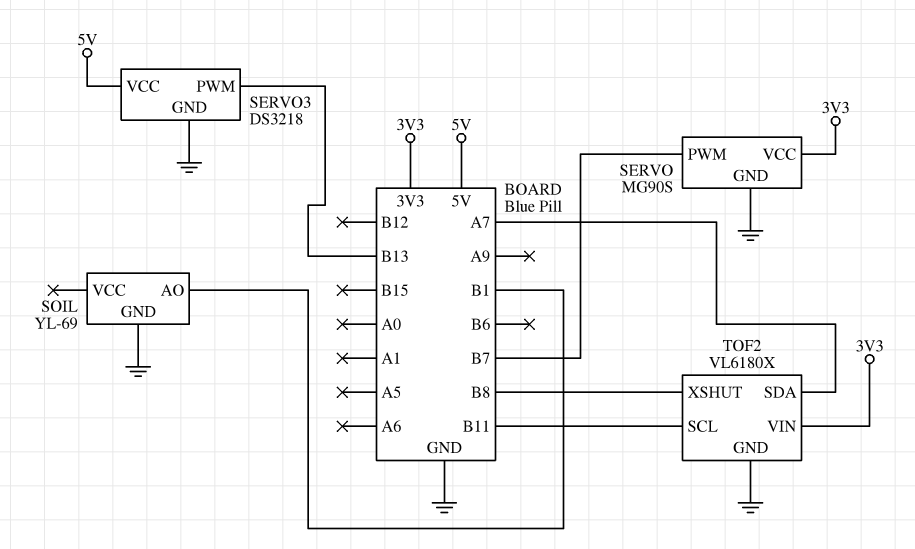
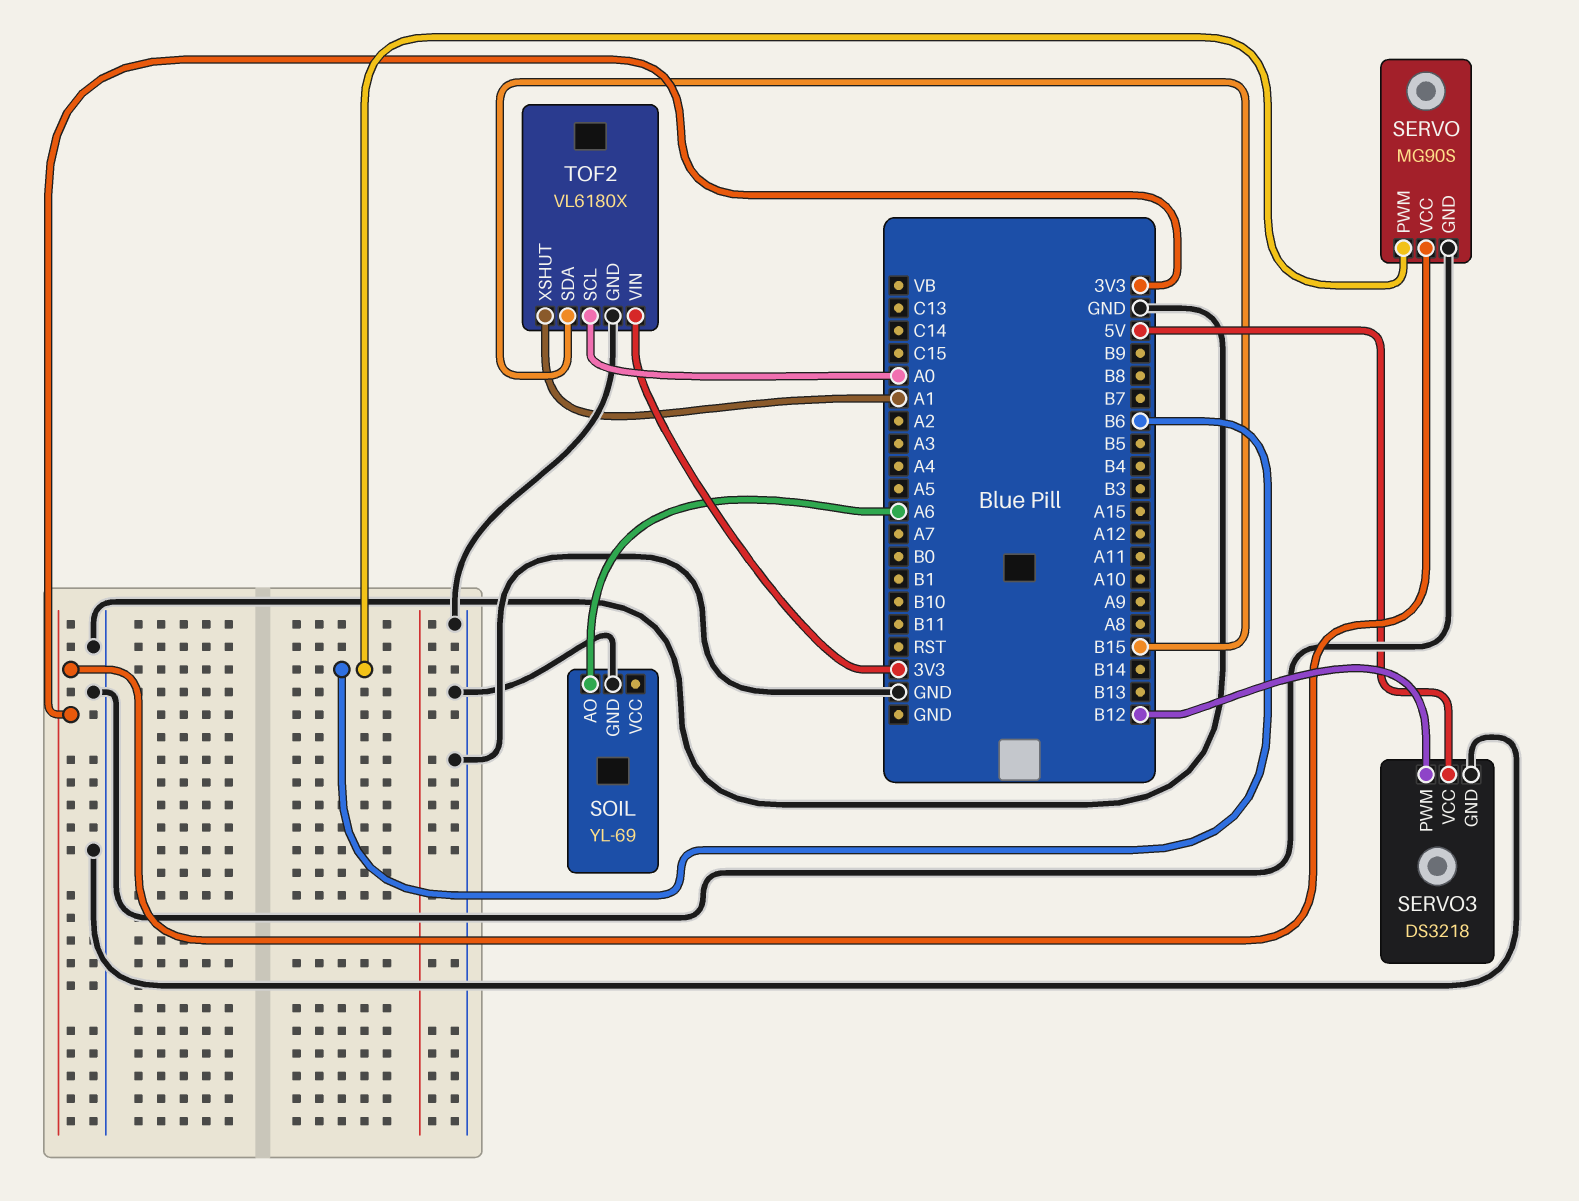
SERVO pin PWM: B7 -> B6
SERVO3 pin PWM: B13 -> B12
SOIL pin AO: B1 -> A6
TOF2 pin SCL: B11 -> A0
TOF2 pin SDA: A7 -> B15
TOF2 pin XSHUT: B8 -> A1

